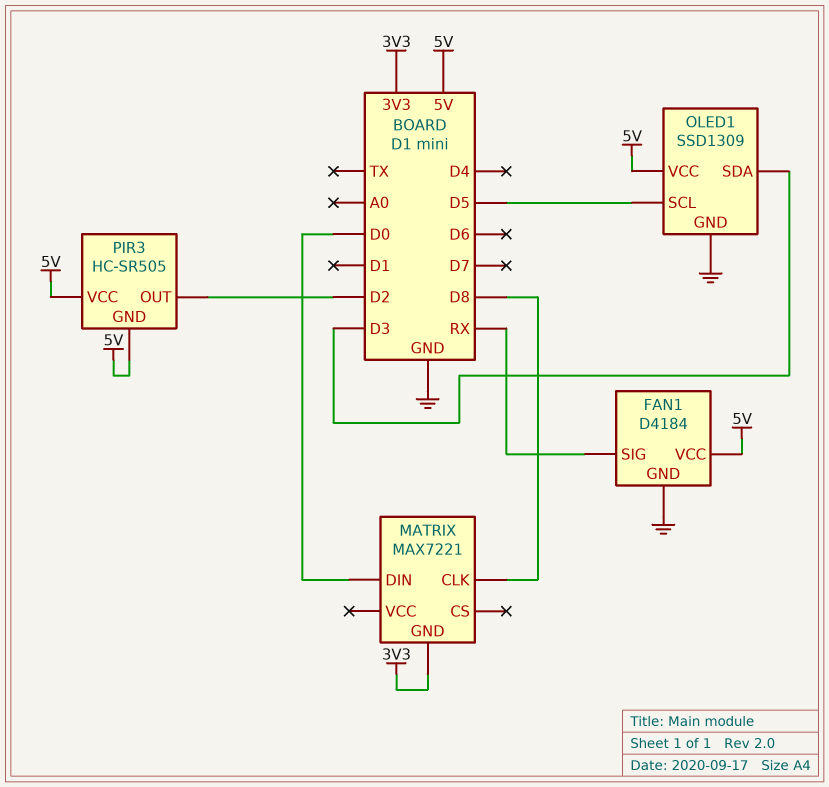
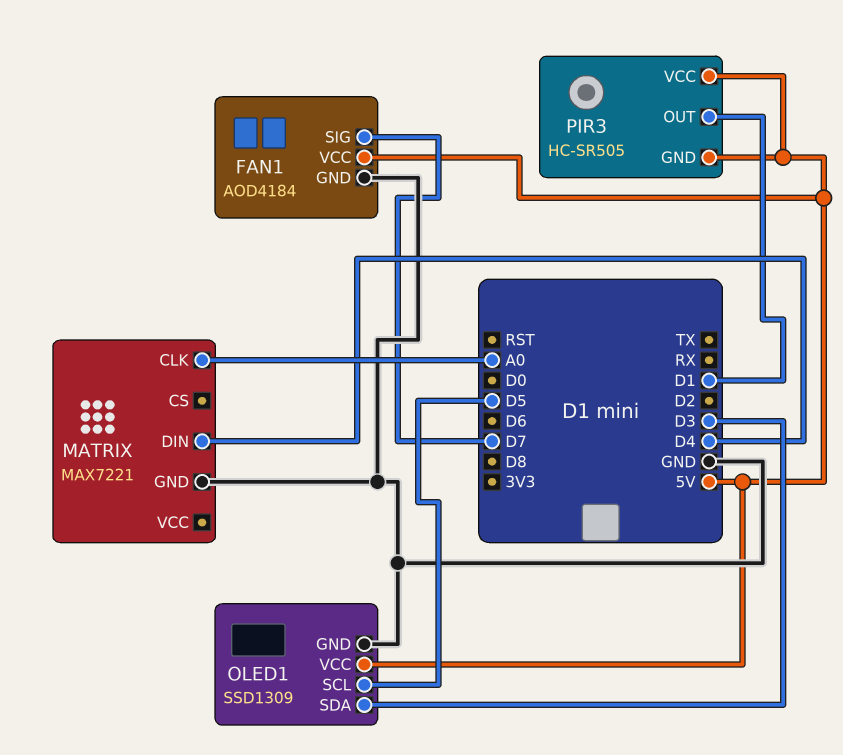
FAN1: D4184 -> AOD4184
FAN1 pin SIG: RX -> D7
MATRIX pin CLK: D8 -> A0
MATRIX pin DIN: D0 -> D4
MATRIX pin GND: 3V3 -> GND
PIR3 pin OUT: D2 -> D1

